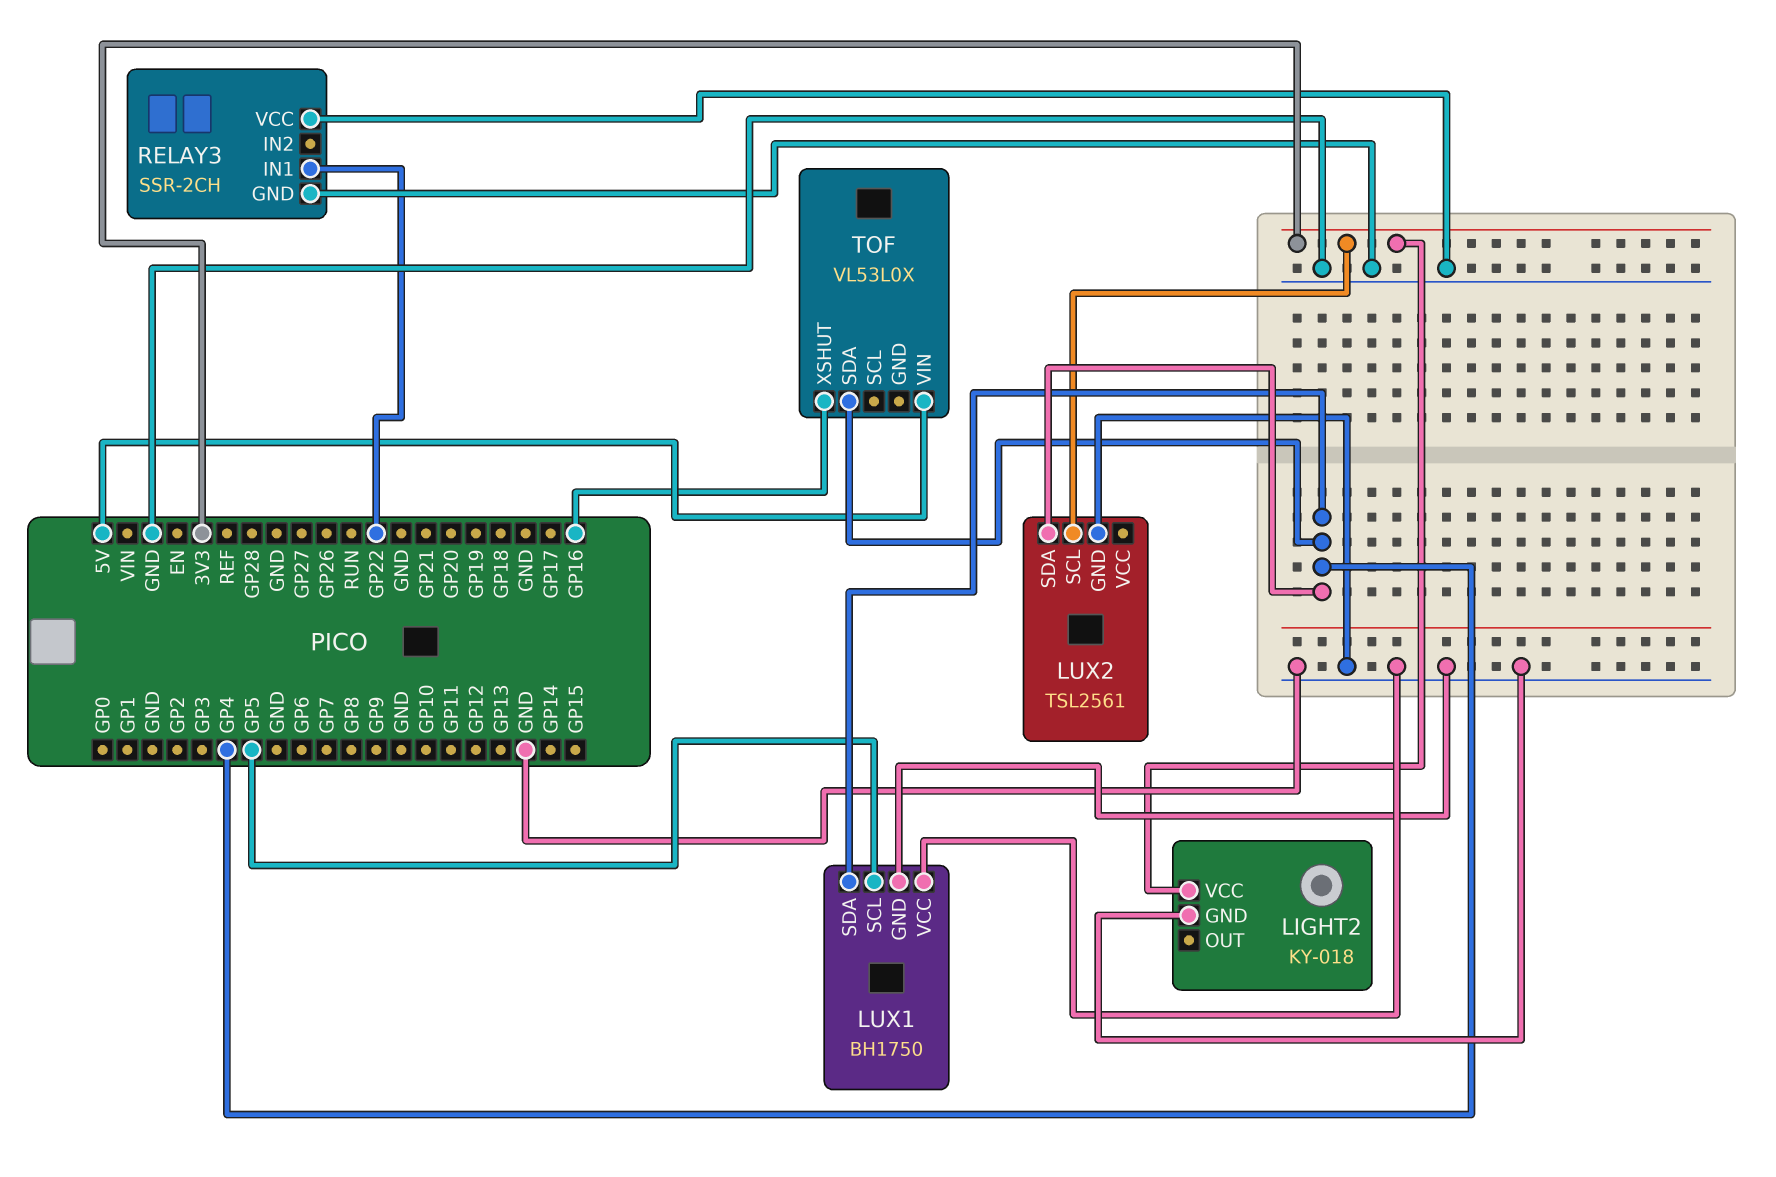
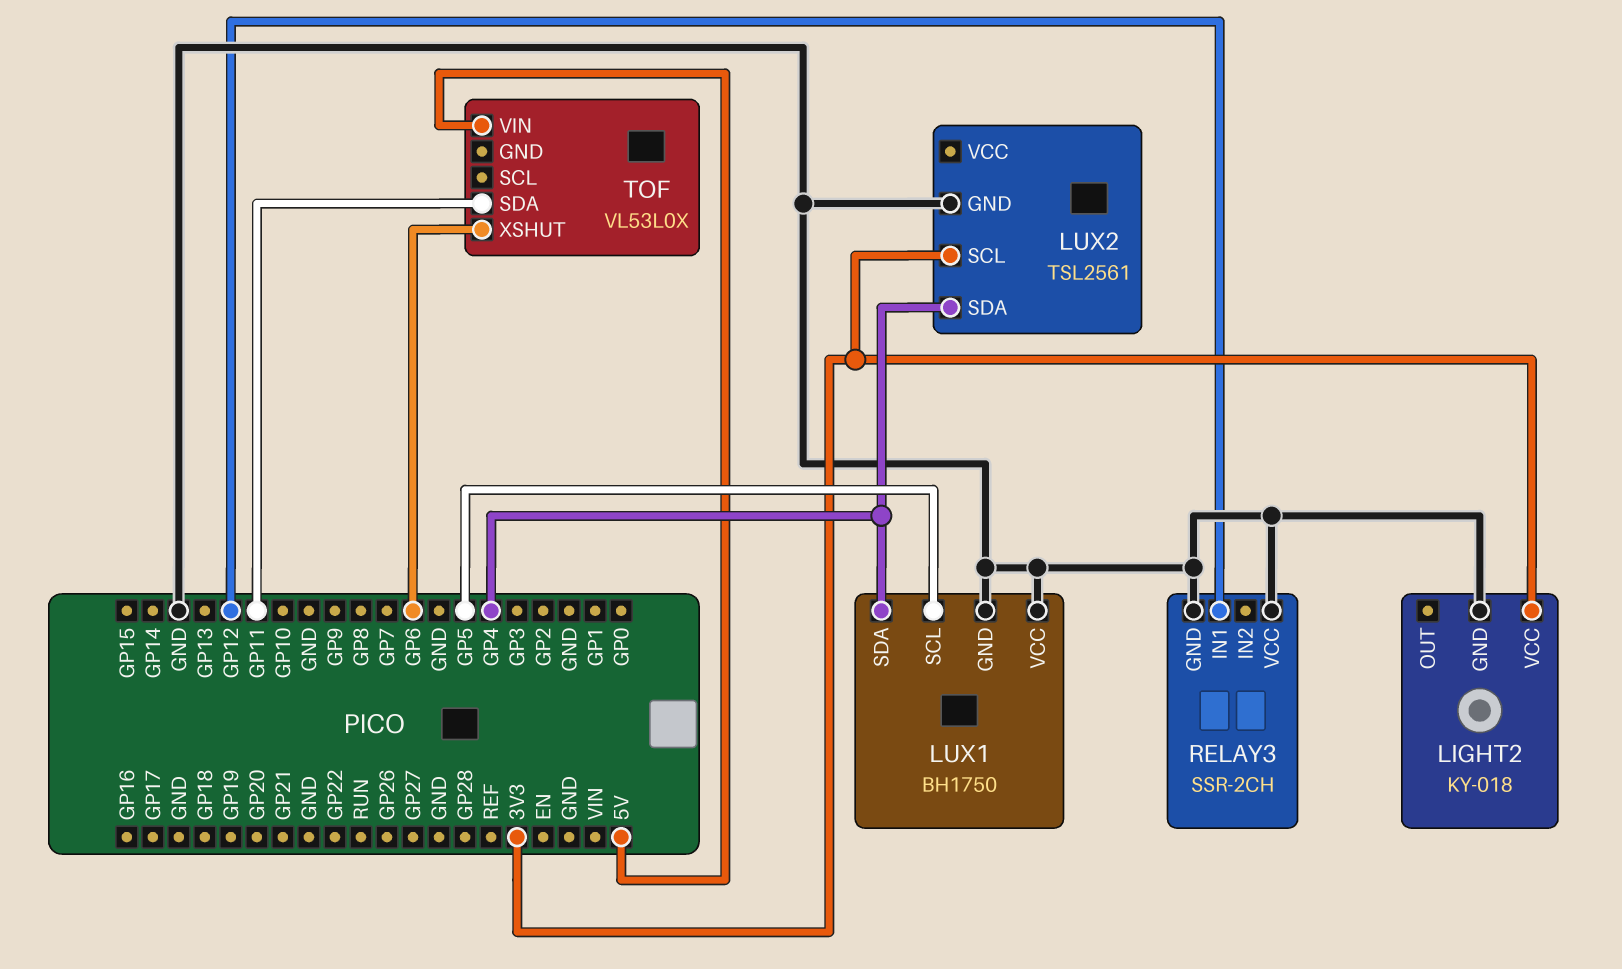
RELAY3 pin IN1: GP22 -> GP12
TOF pin SDA: GP4 -> GP11
TOF pin XSHUT: GP16 -> GP6

